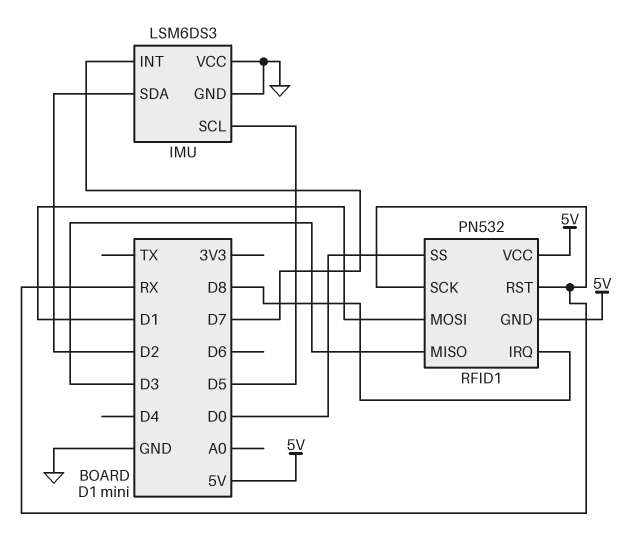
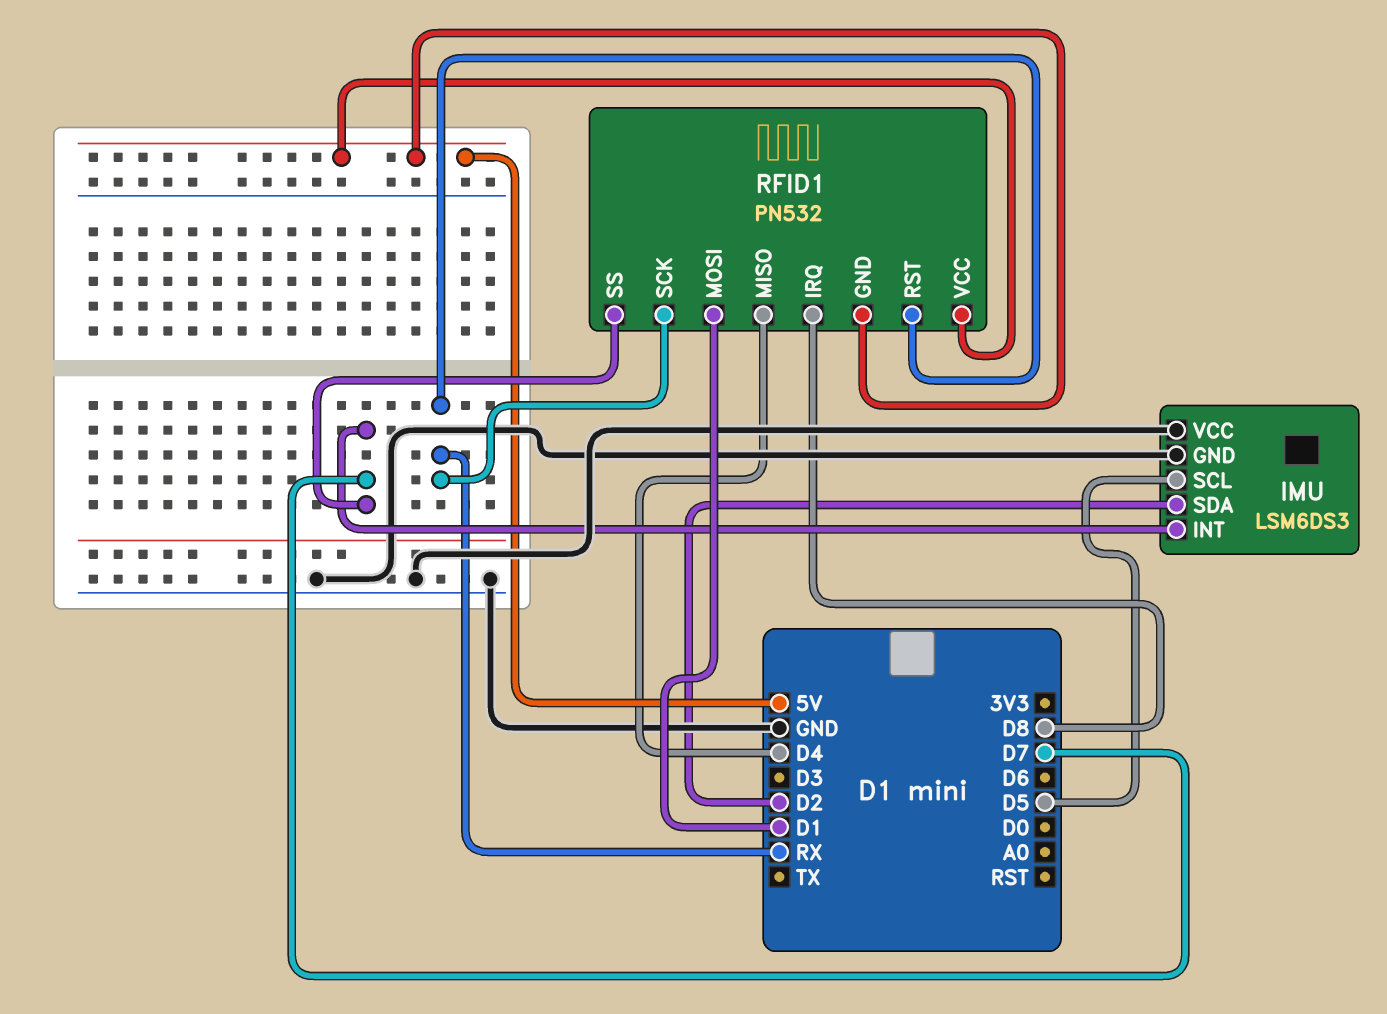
RFID1 pin MISO: D3 -> D4
RFID1 pin SS: D0 -> D7

